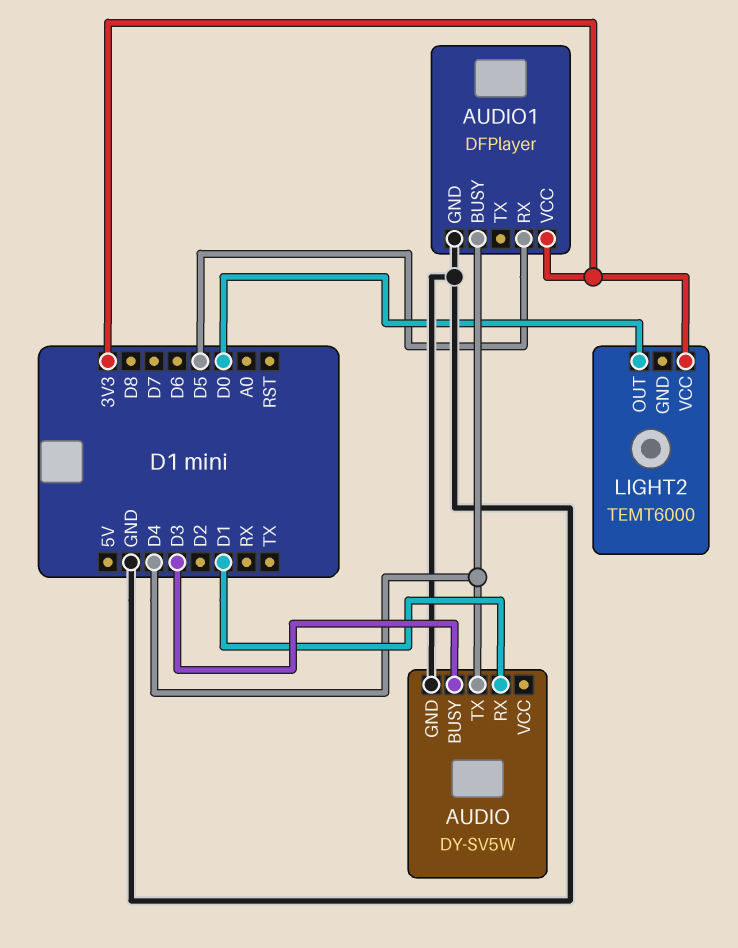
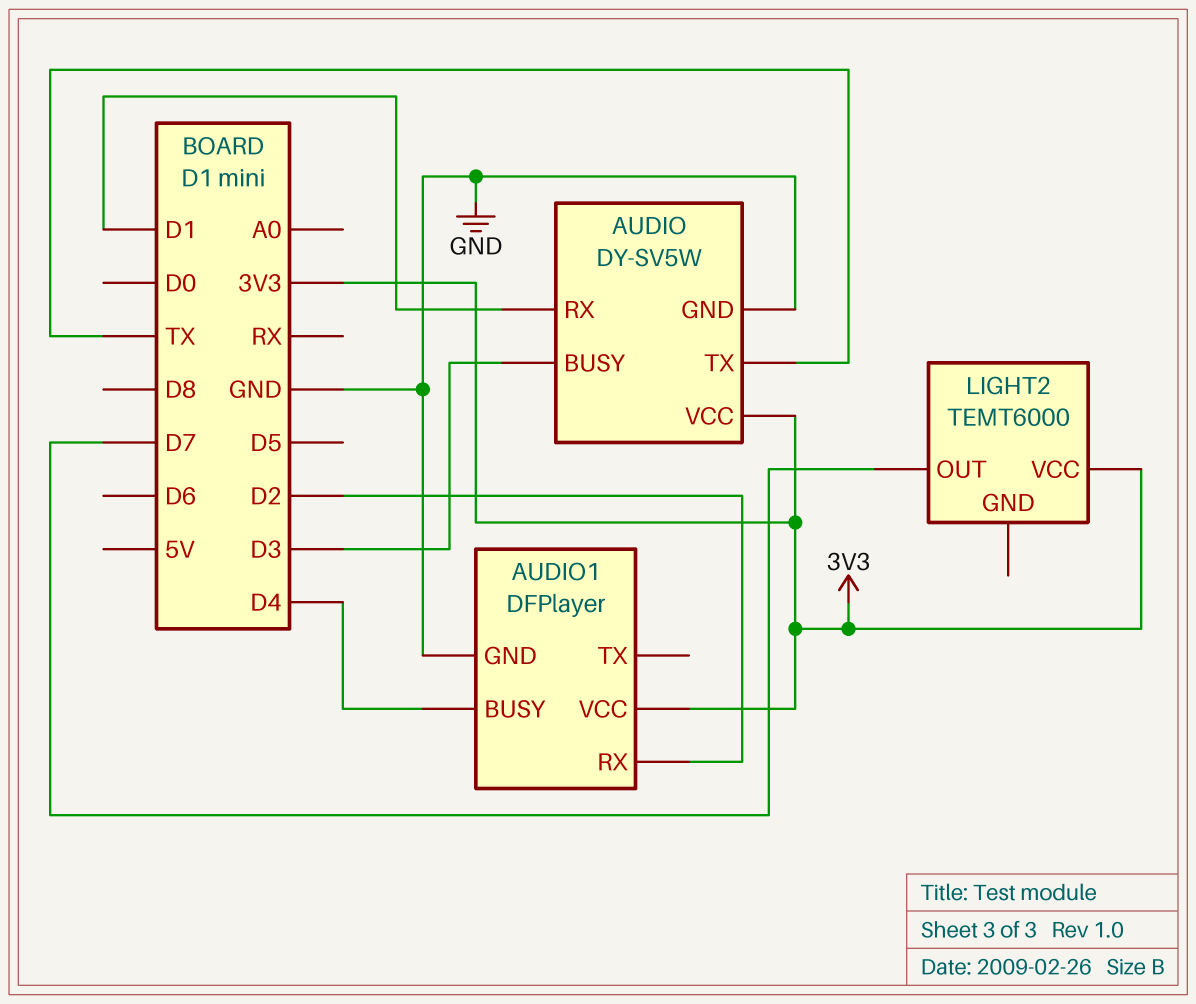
AUDIO pin TX: D4 -> TX
AUDIO pin VCC: none -> 3V3
AUDIO1 pin RX: D5 -> D2
LIGHT2 pin OUT: D0 -> D7

